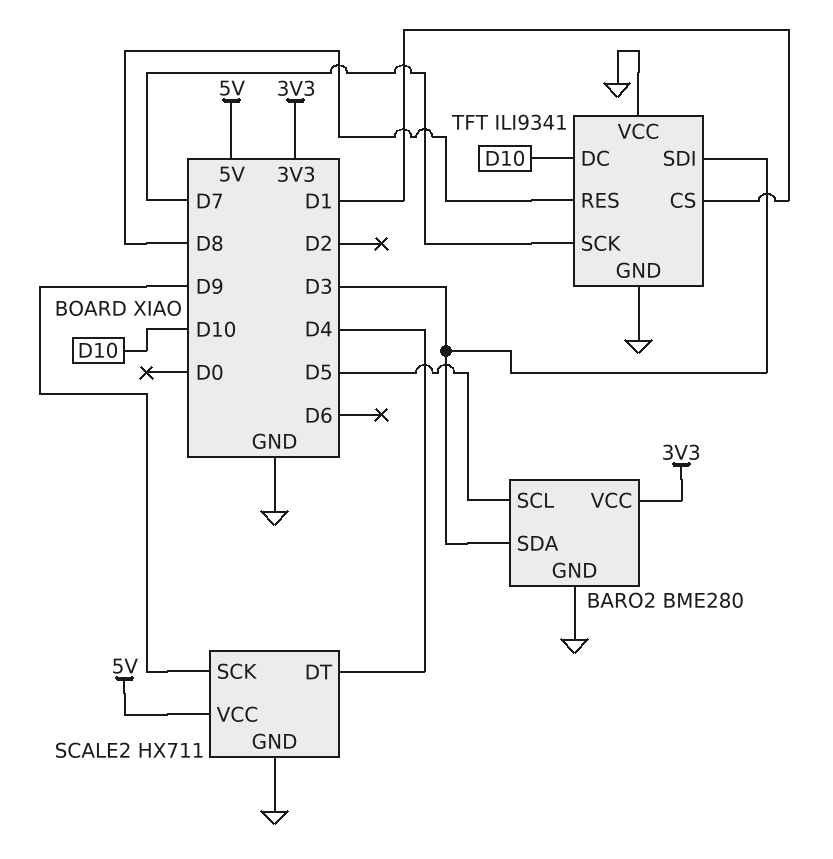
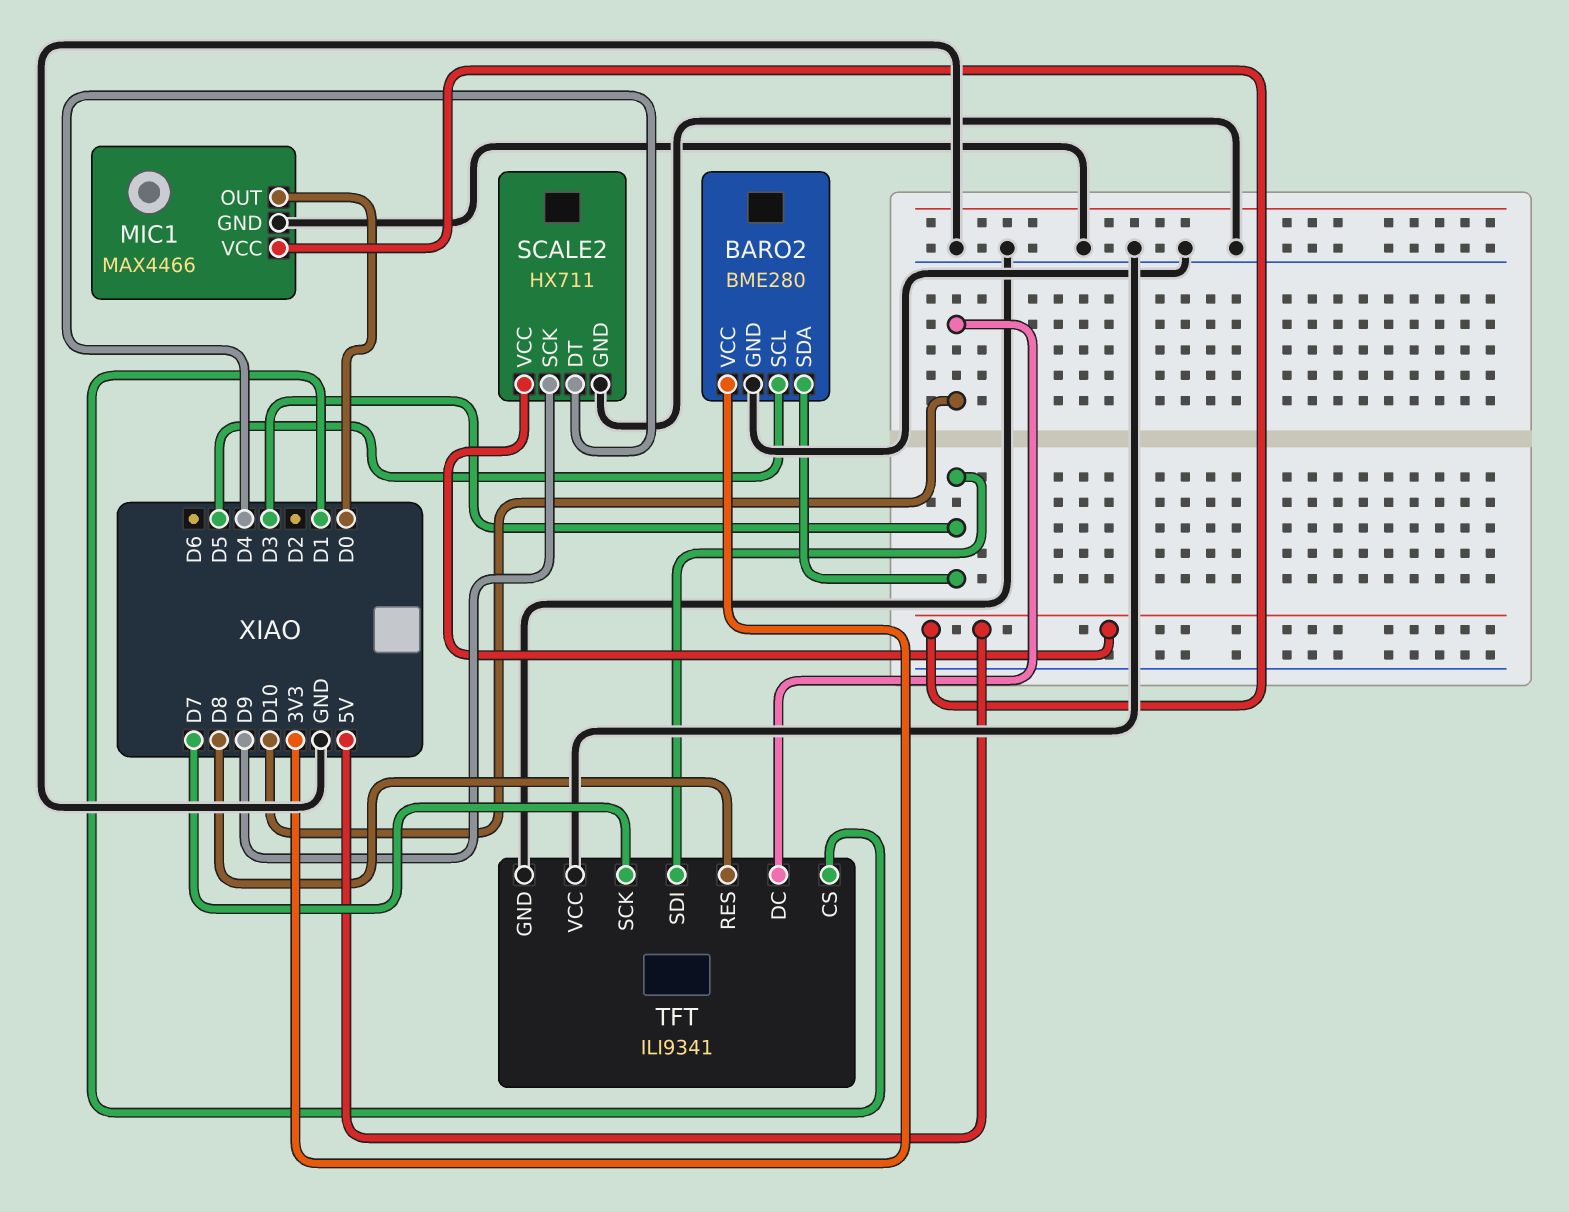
MIC1: none -> MAX4466
MIC1 pin GND: none -> GND
MIC1 pin OUT: none -> D0
MIC1 pin VCC: none -> 5V

